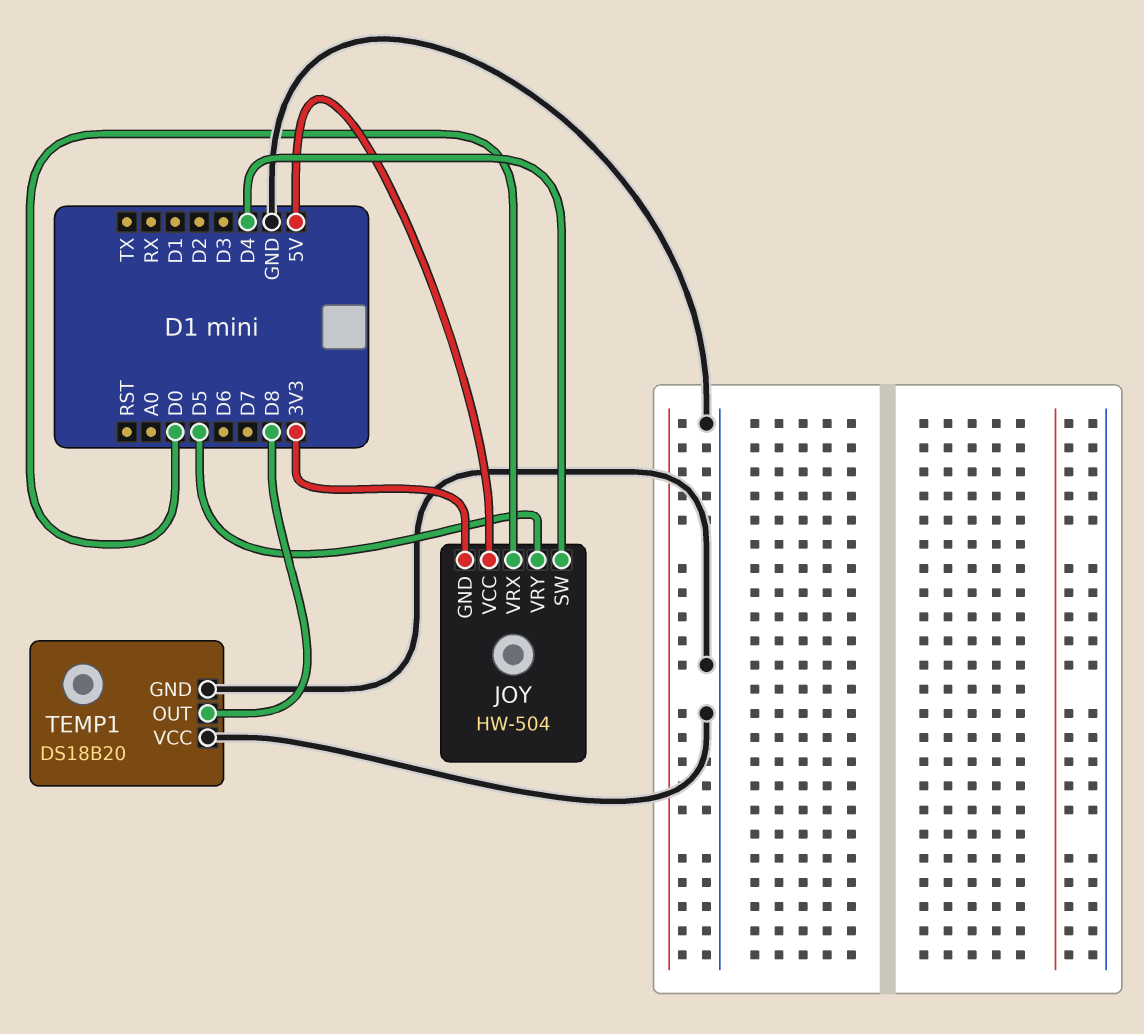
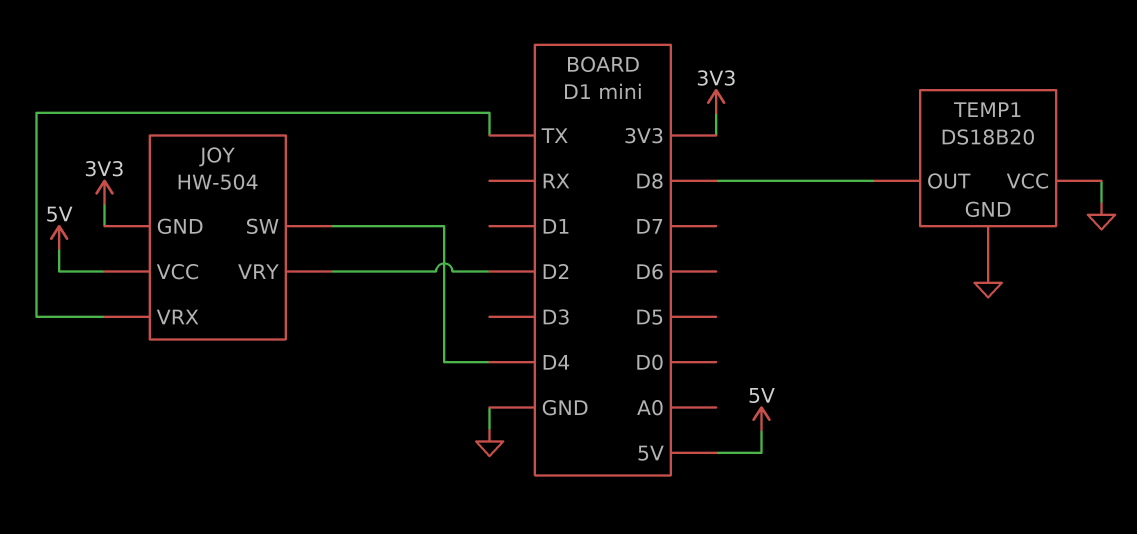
JOY pin VRX: D0 -> TX
JOY pin VRY: D5 -> D2

